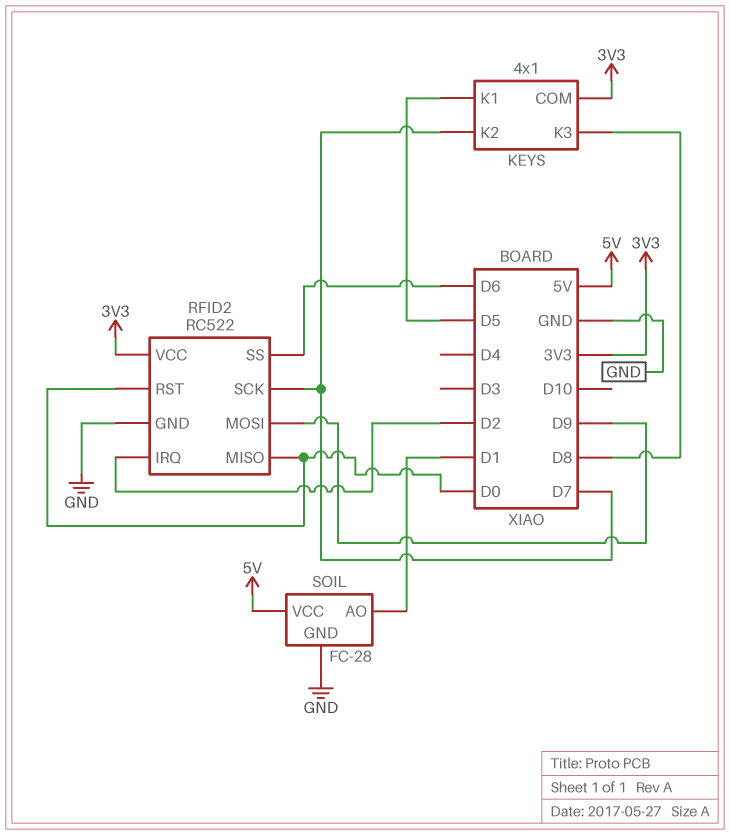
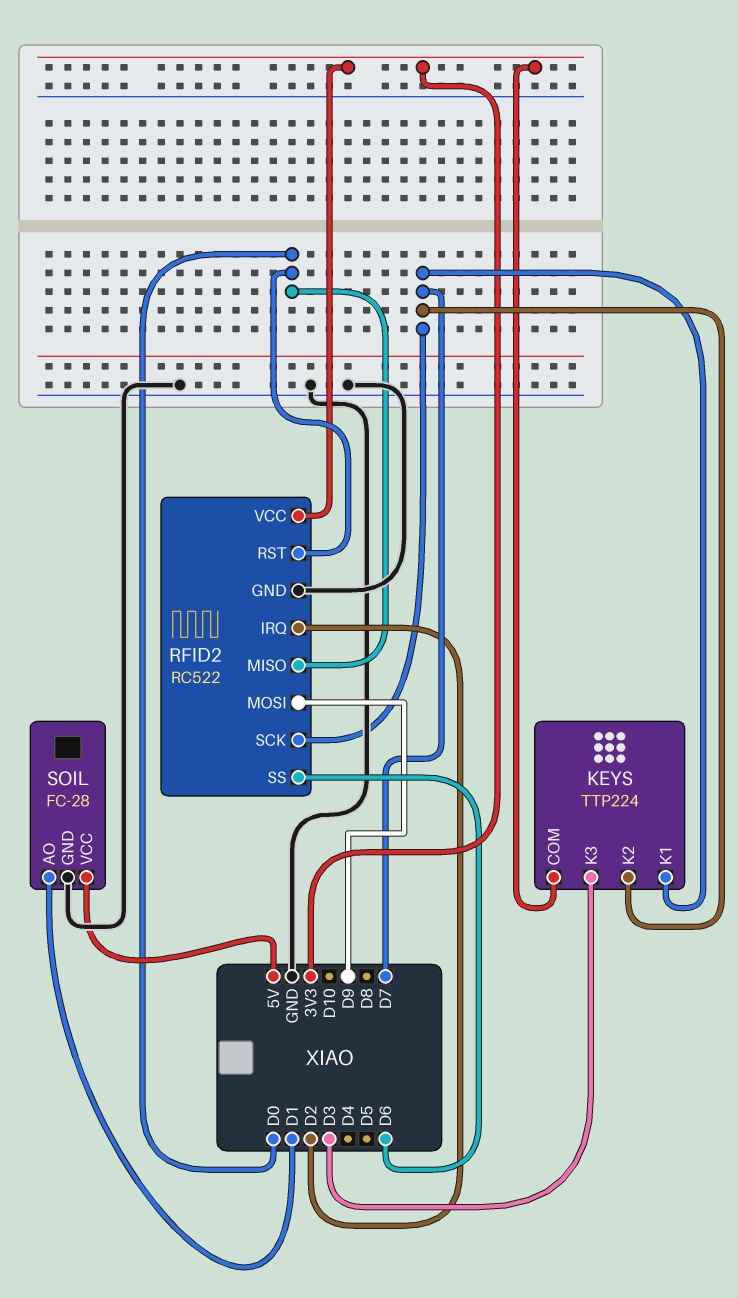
KEYS: 4x1 -> TTP224
KEYS pin K1: D5 -> D7
KEYS pin K3: D8 -> D3

